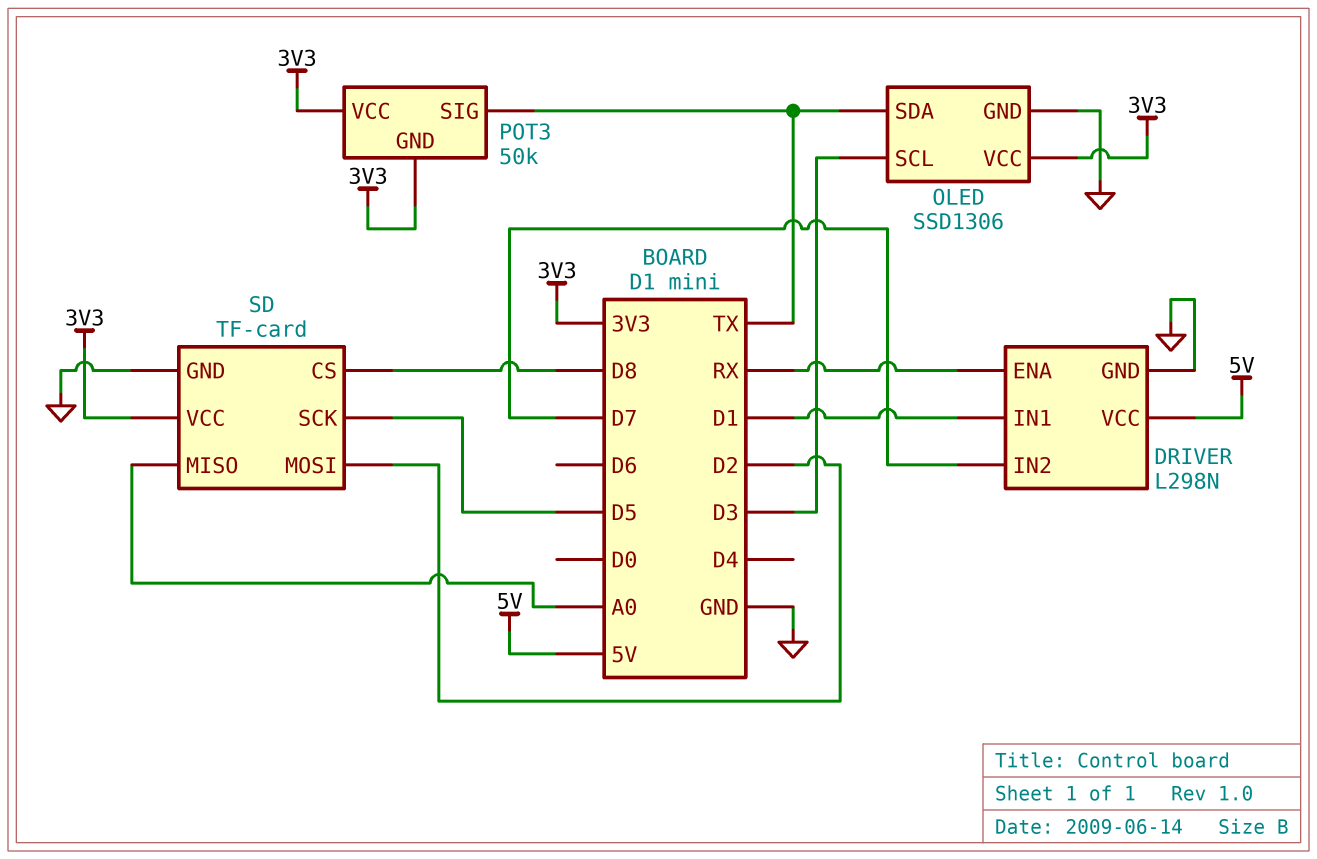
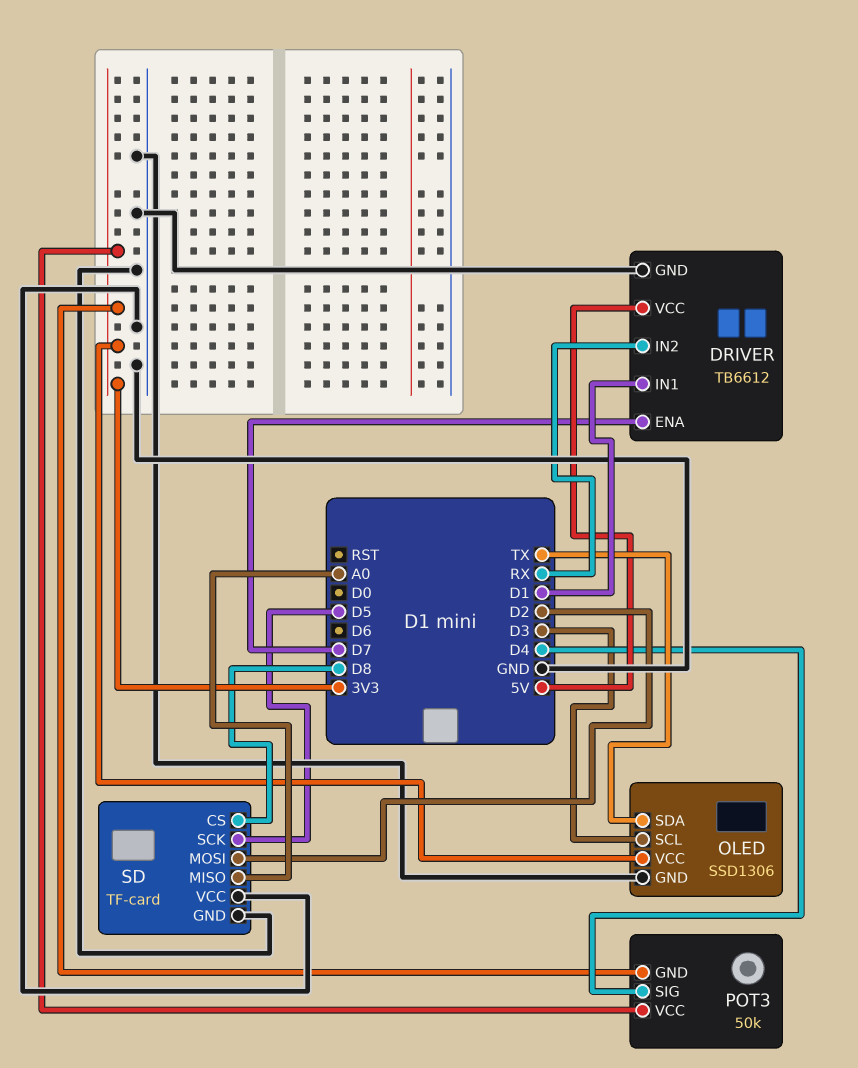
DRIVER: L298N -> TB6612
DRIVER pin ENA: RX -> D7
DRIVER pin IN2: D7 -> RX
POT3 pin SIG: TX -> D4
SD pin VCC: 3V3 -> GND

